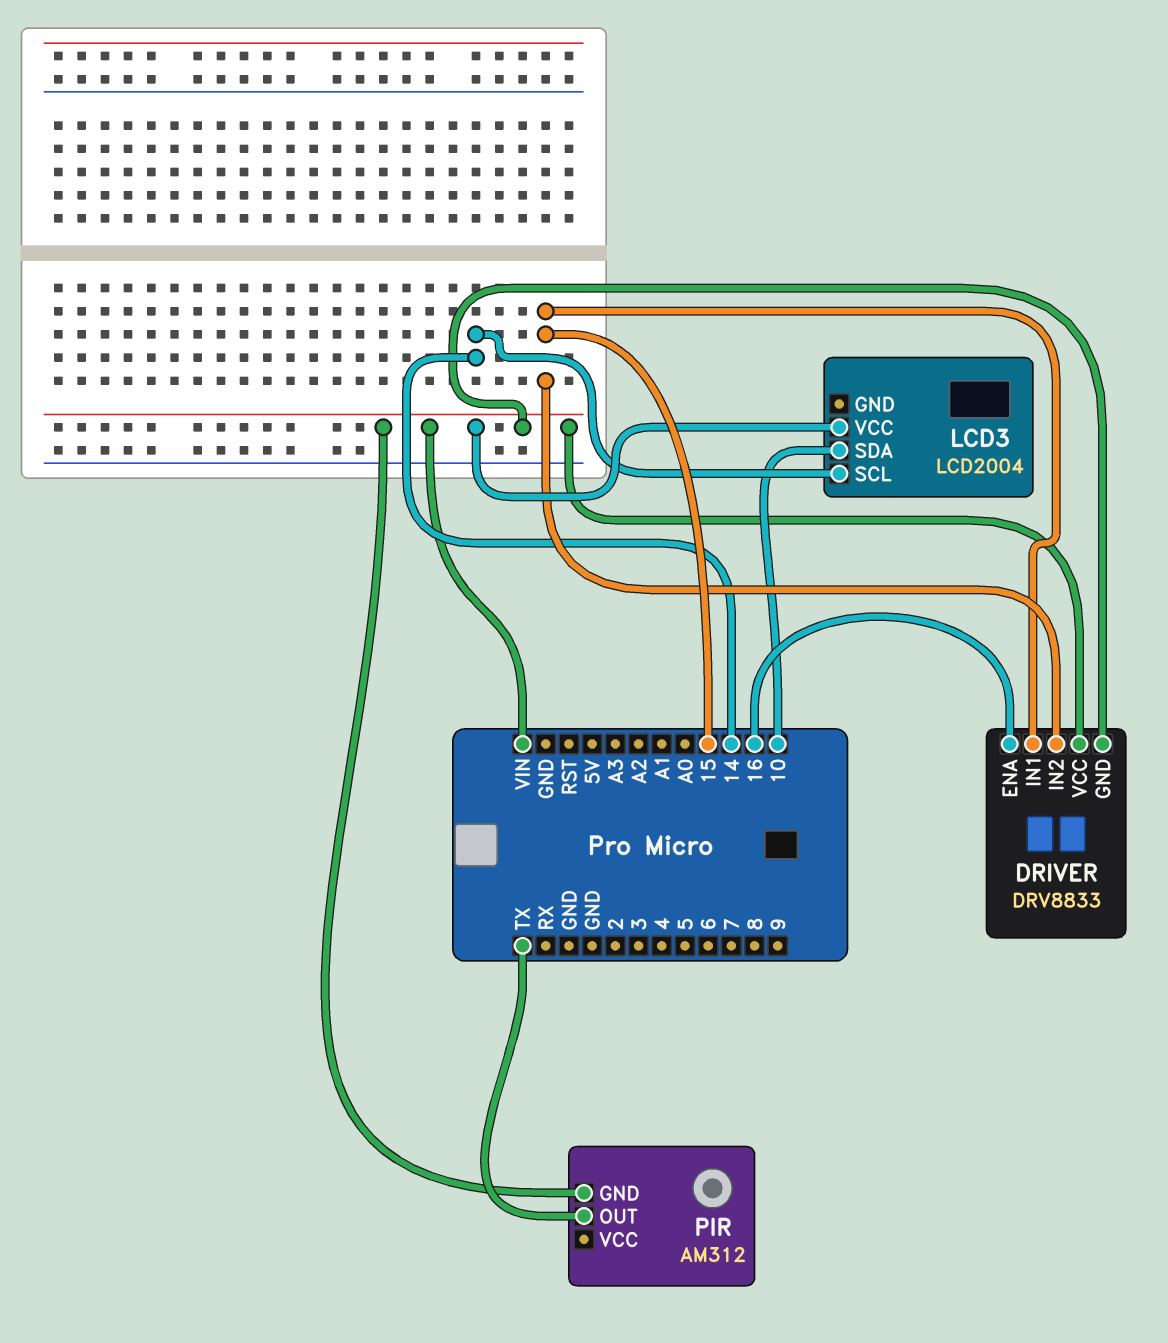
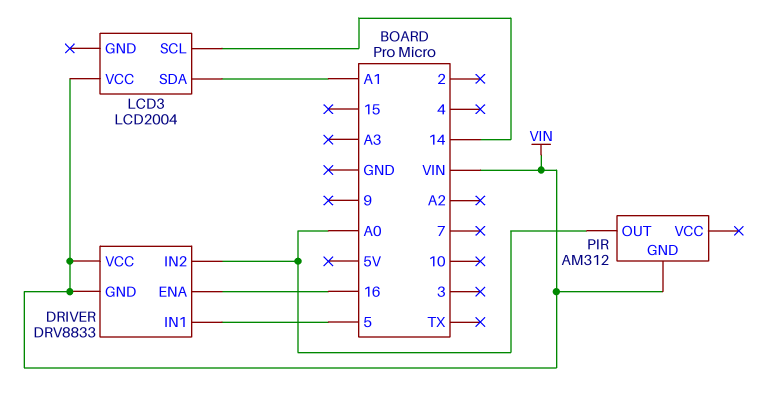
DRIVER pin IN1: 15 -> 5
DRIVER pin IN2: 15 -> A0
LCD3 pin SDA: 10 -> A1
PIR pin OUT: TX -> A0

